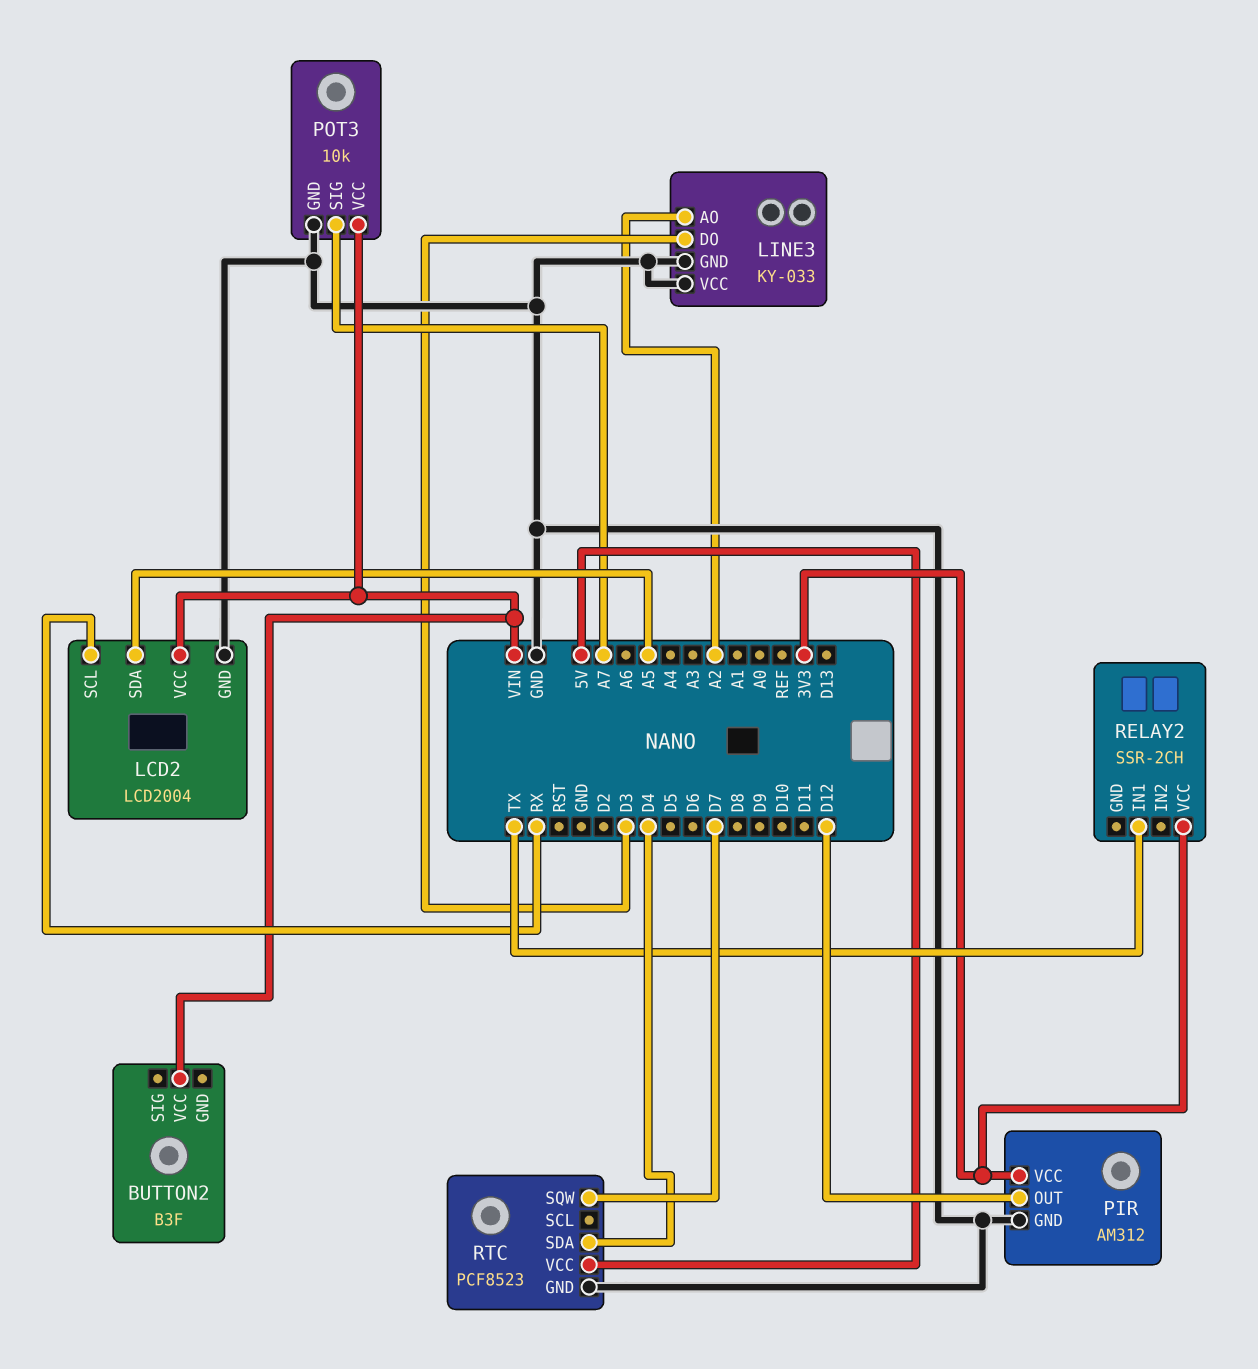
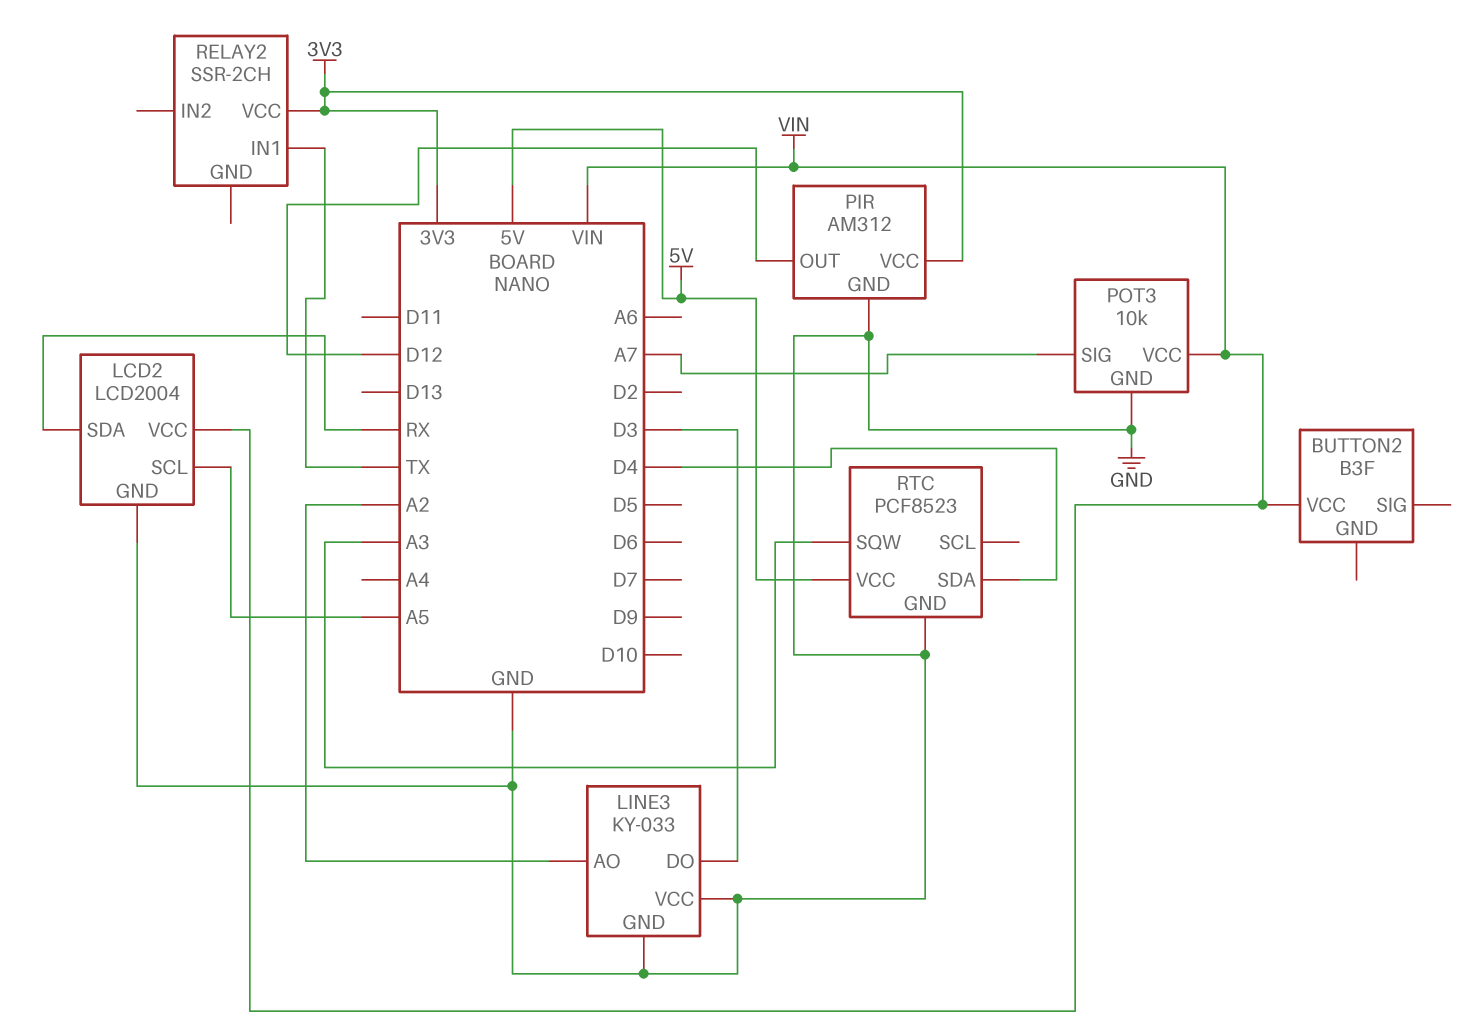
LCD2 pin SCL: RX -> A5
LCD2 pin SDA: A5 -> RX
RTC pin SQW: D7 -> A3

